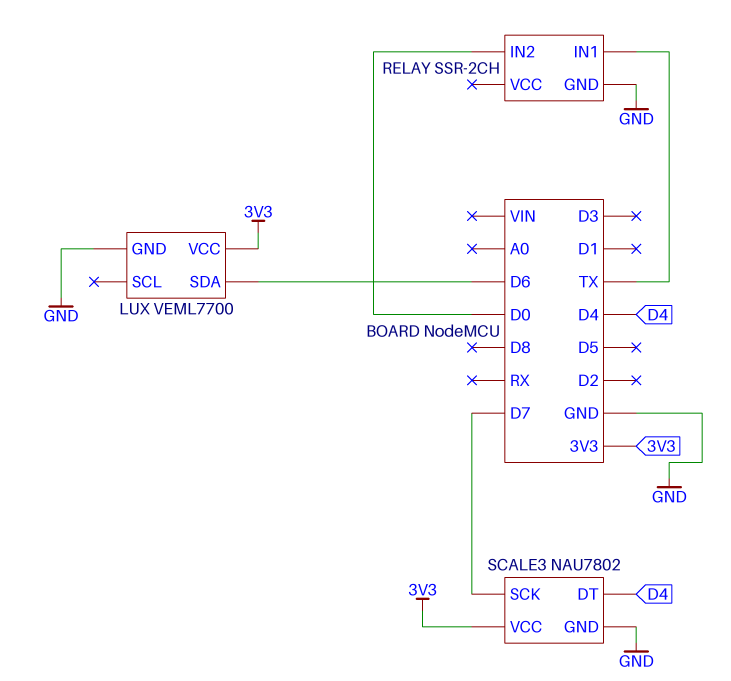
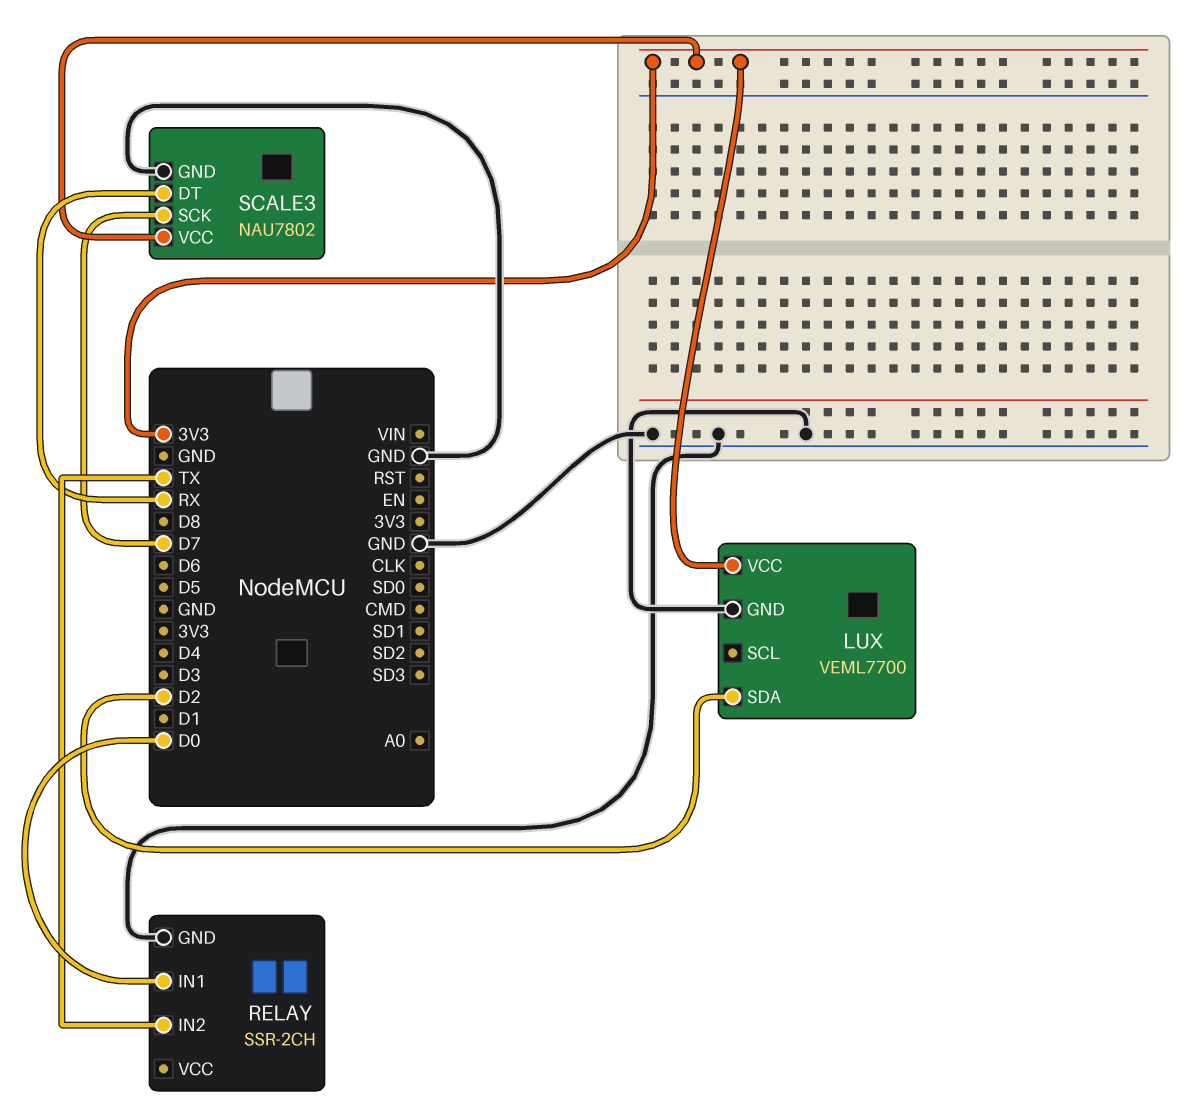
LUX pin SDA: D6 -> D2
RELAY pin IN1: TX -> D0
RELAY pin IN2: D0 -> TX
SCALE3 pin DT: D4 -> RX

